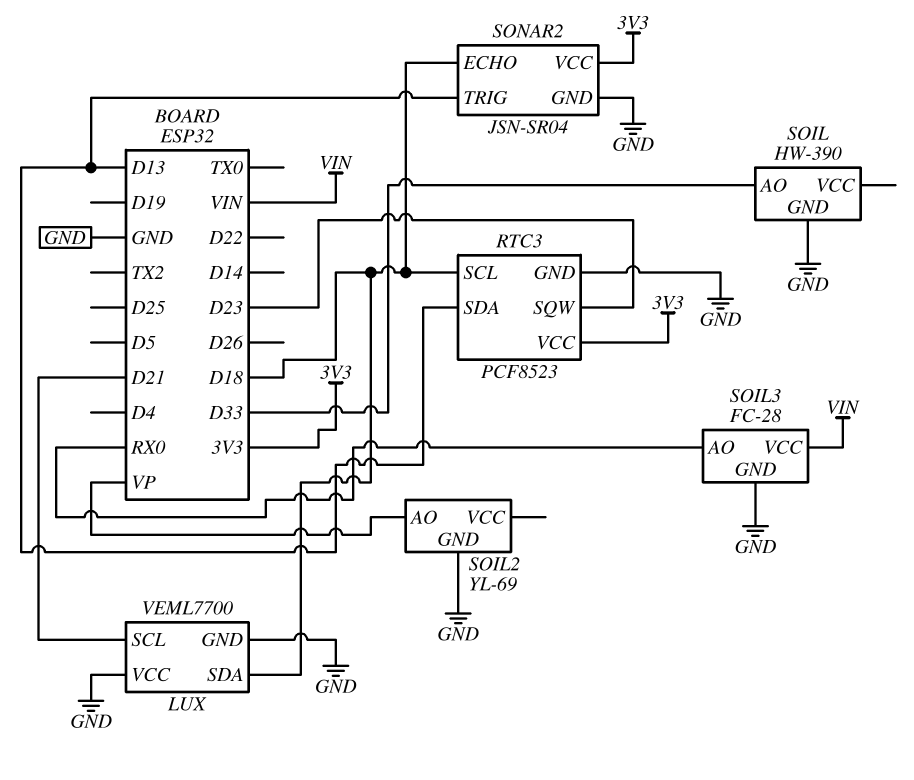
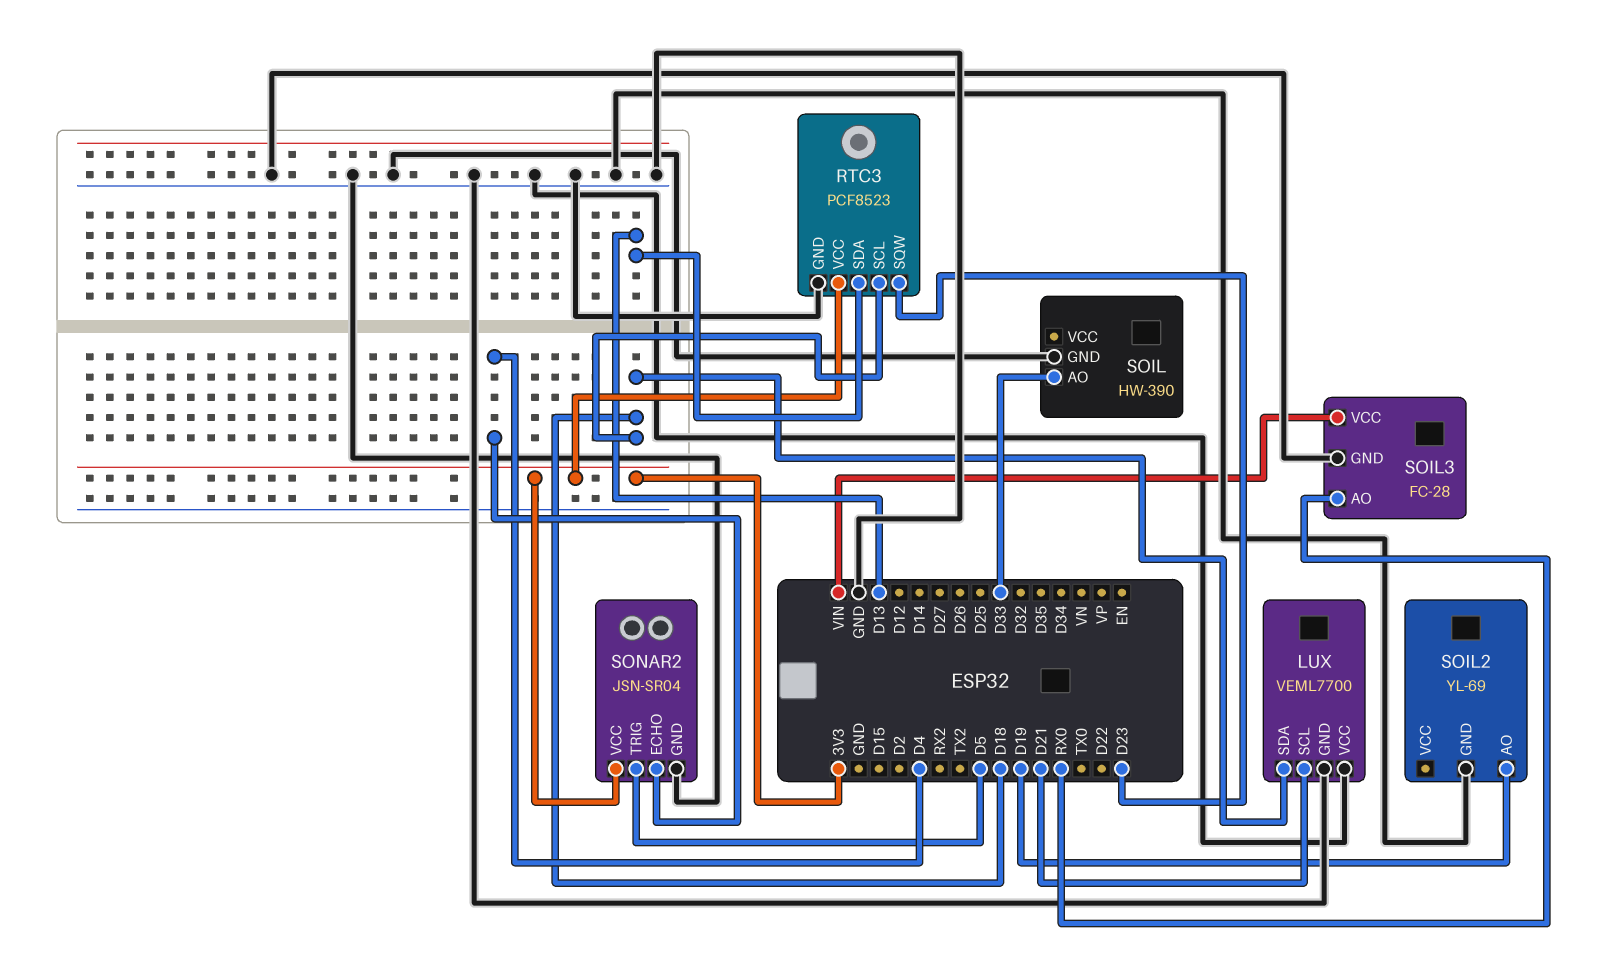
SOIL2 pin AO: VP -> D19
SONAR2 pin ECHO: D18 -> D4
SONAR2 pin TRIG: D13 -> D5

